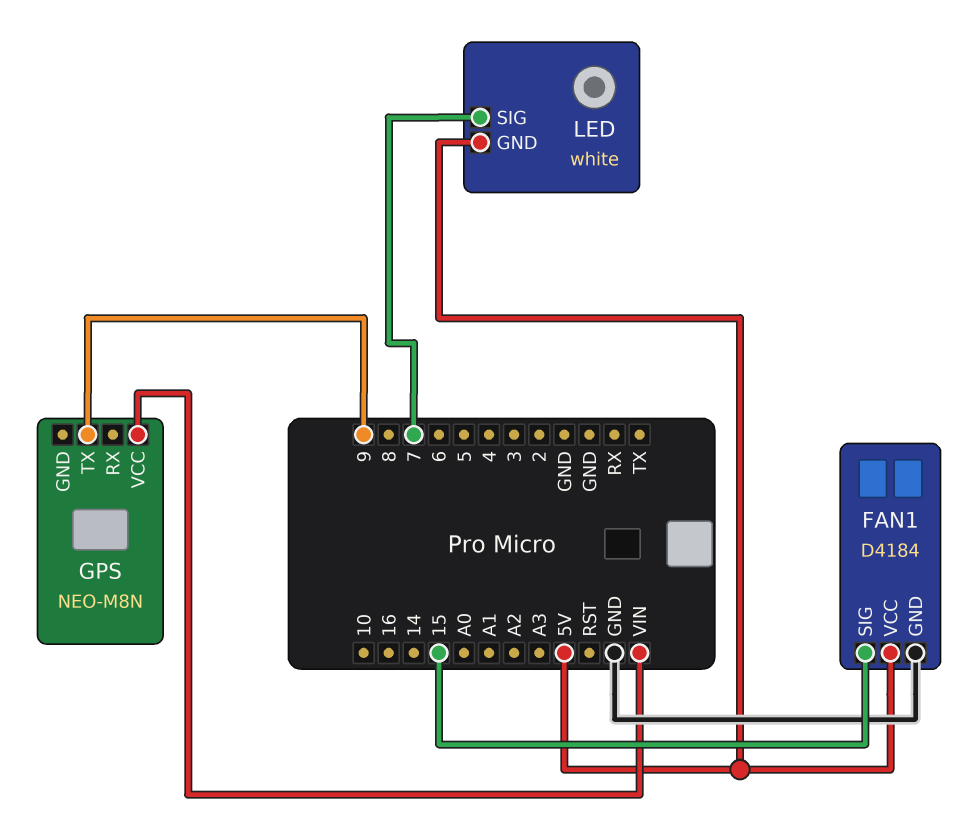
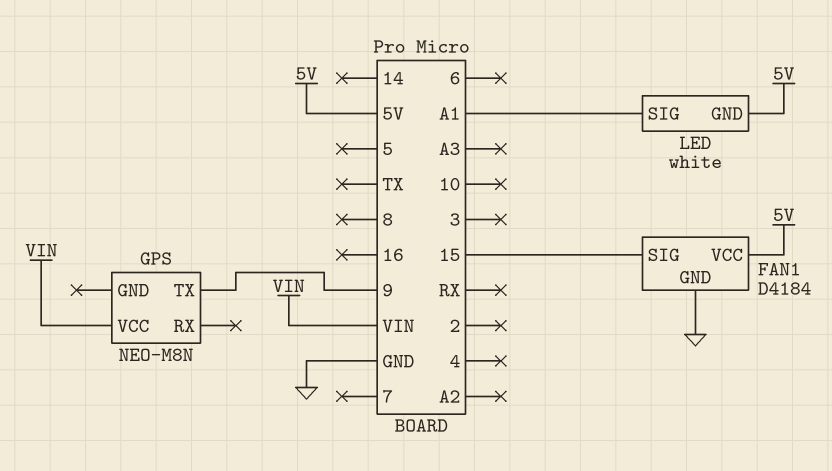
LED pin SIG: 7 -> A1

